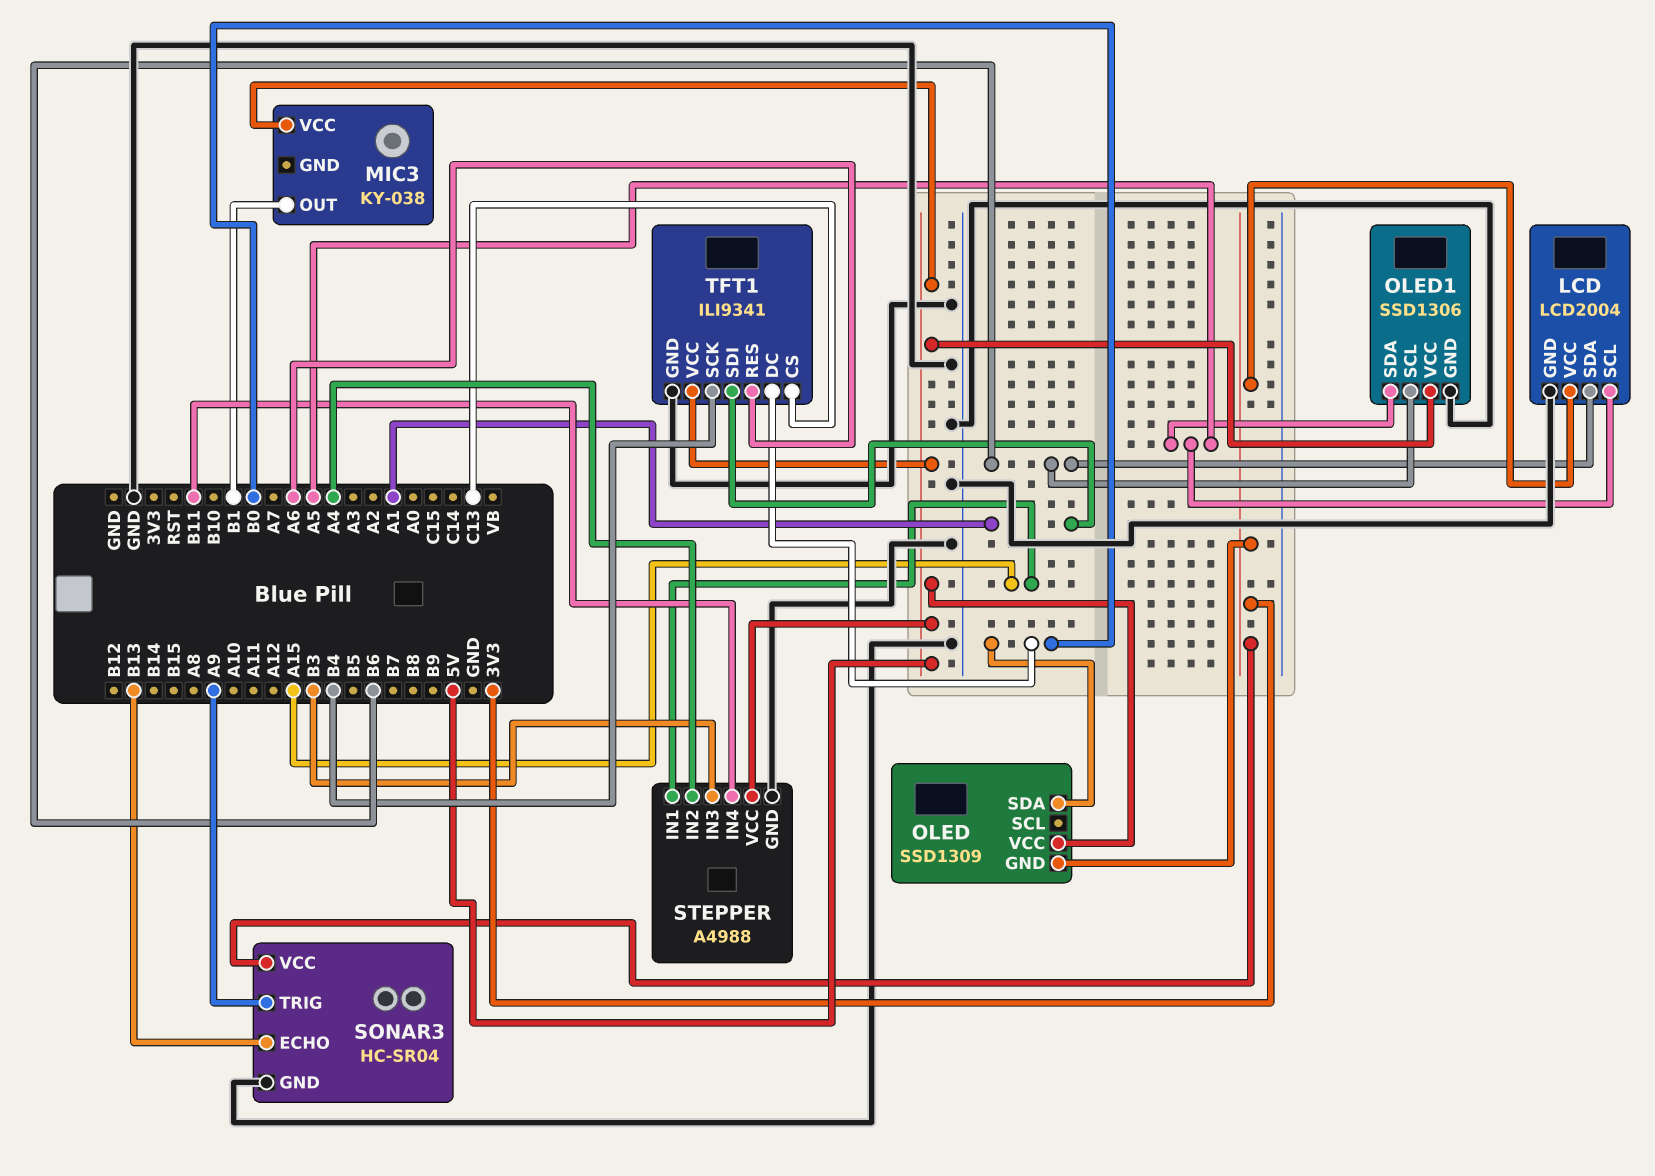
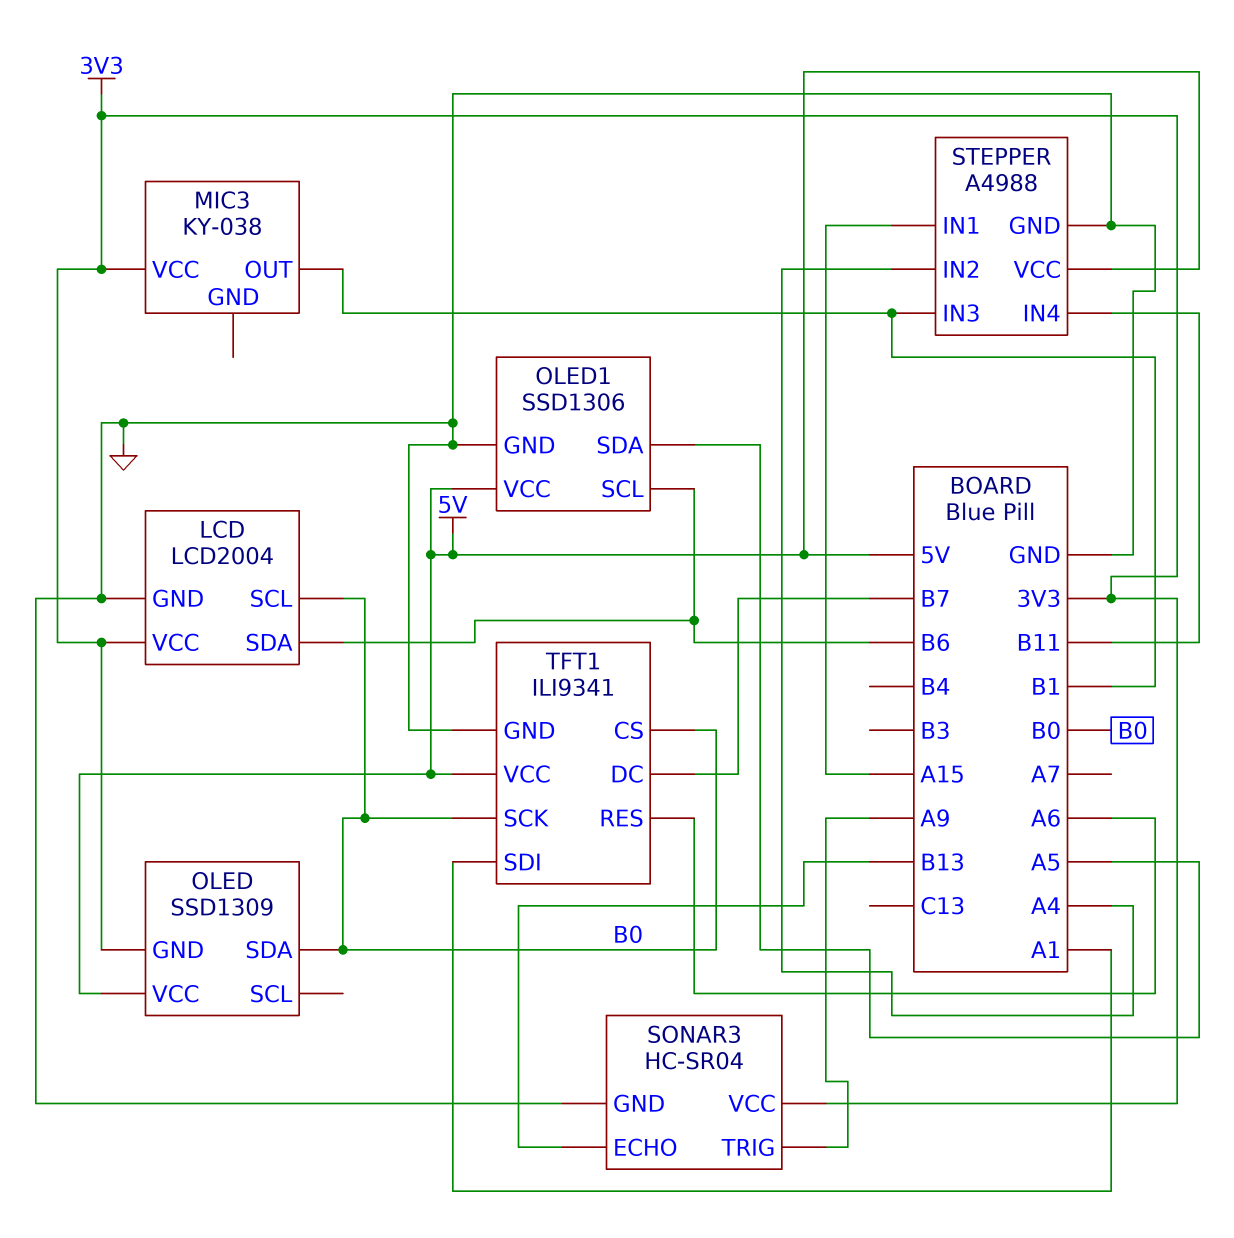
LCD pin SCL: A5 -> B0
MIC3 pin VCC: 5V -> 3V3
STEPPER pin IN3: B3 -> B1
TFT1 pin CS: C13 -> B0
TFT1 pin DC: B0 -> B7
TFT1 pin SCK: B4 -> B0

